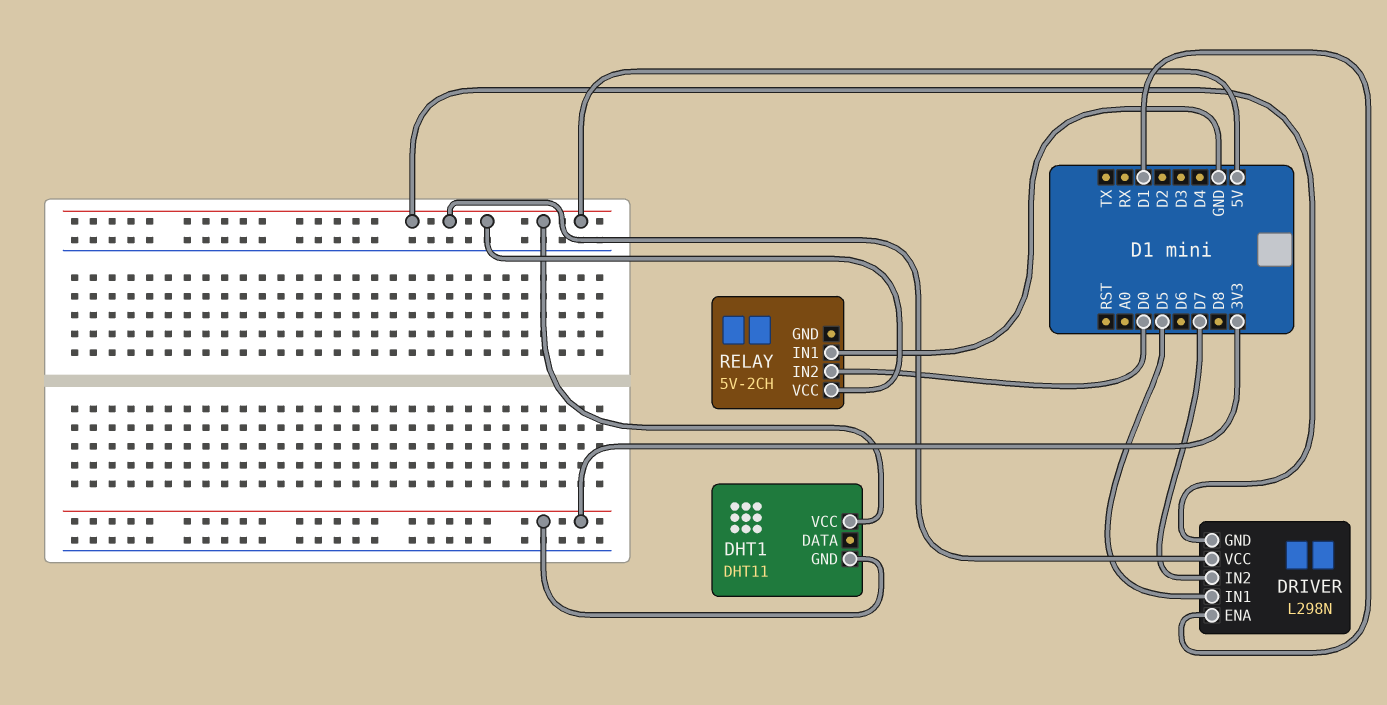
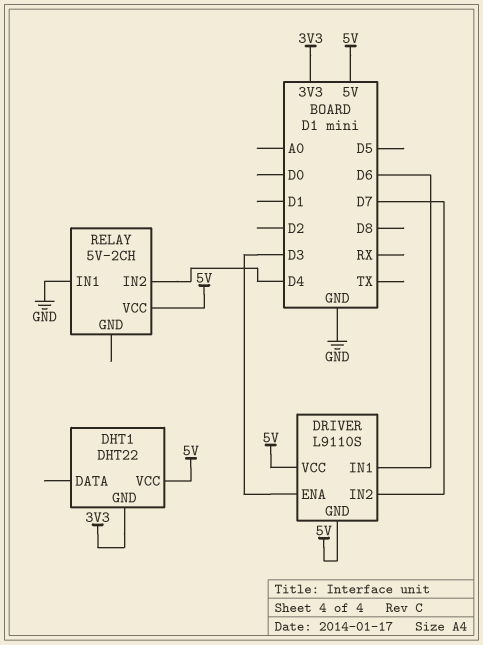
DHT1: DHT11 -> DHT22
DRIVER: L298N -> L9110S
DRIVER pin ENA: D1 -> D3
DRIVER pin IN1: D5 -> D6
RELAY pin IN2: D0 -> D4

